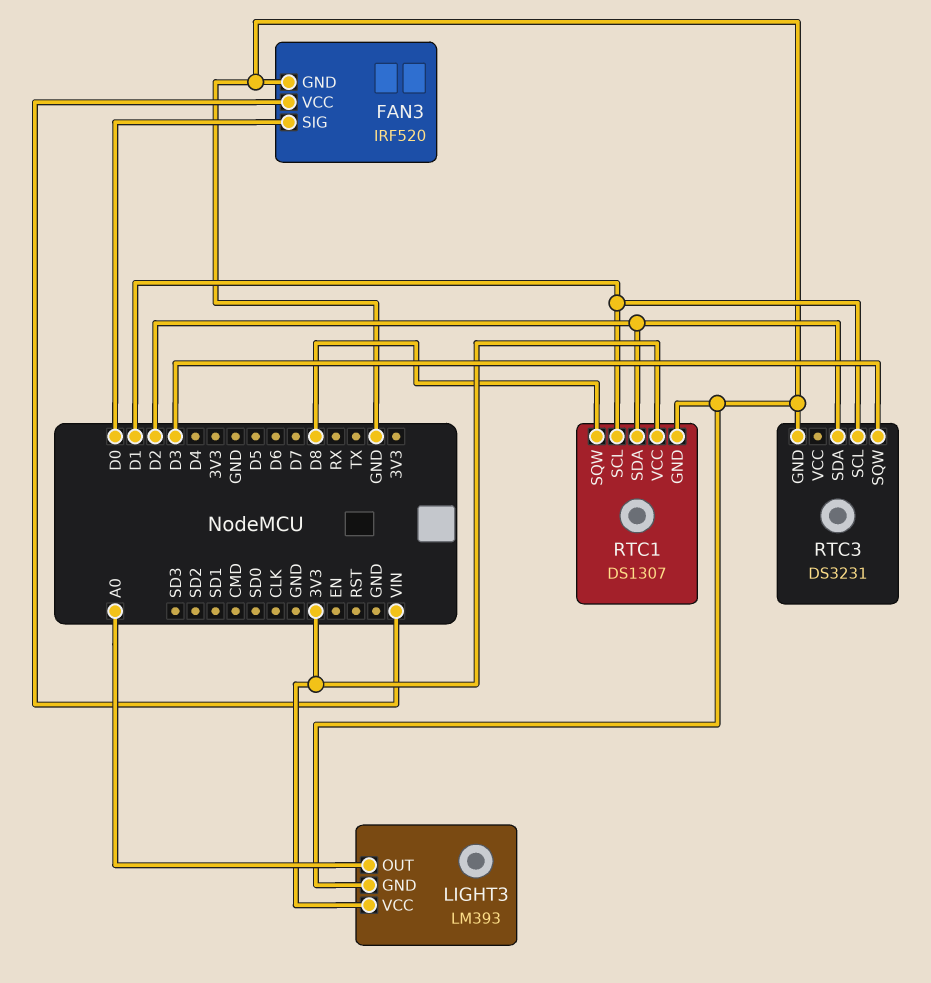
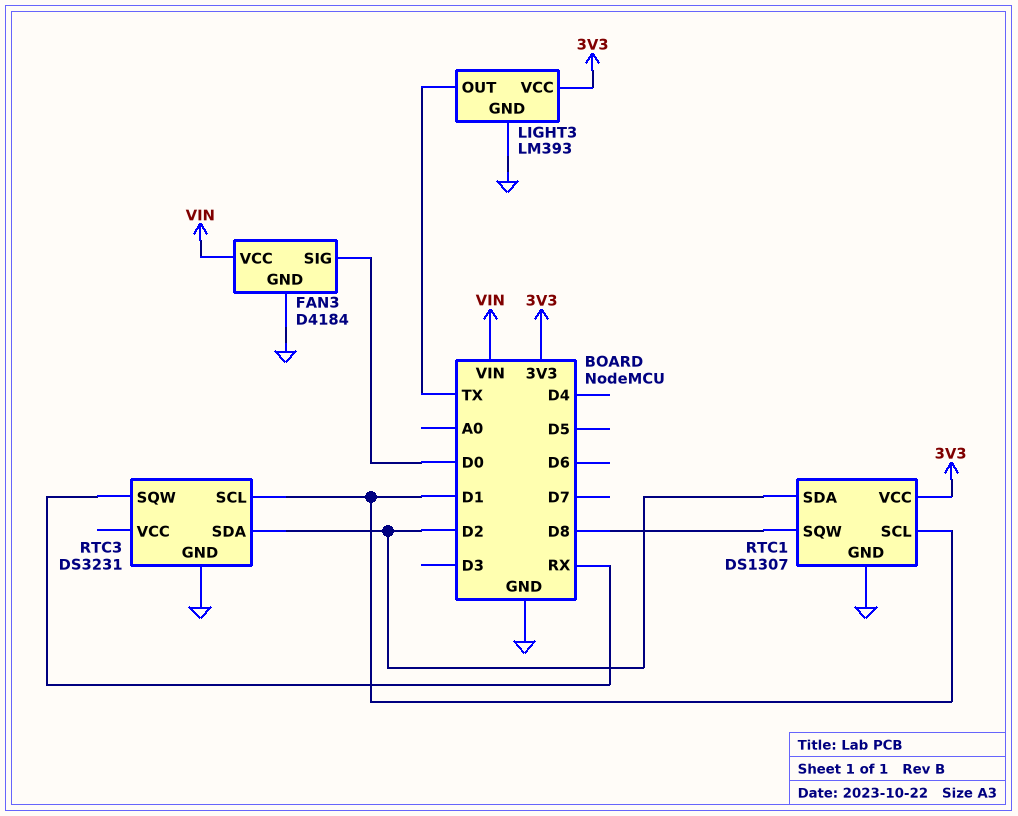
FAN3: IRF520 -> D4184
LIGHT3 pin OUT: A0 -> TX
RTC3 pin SQW: D3 -> RX

